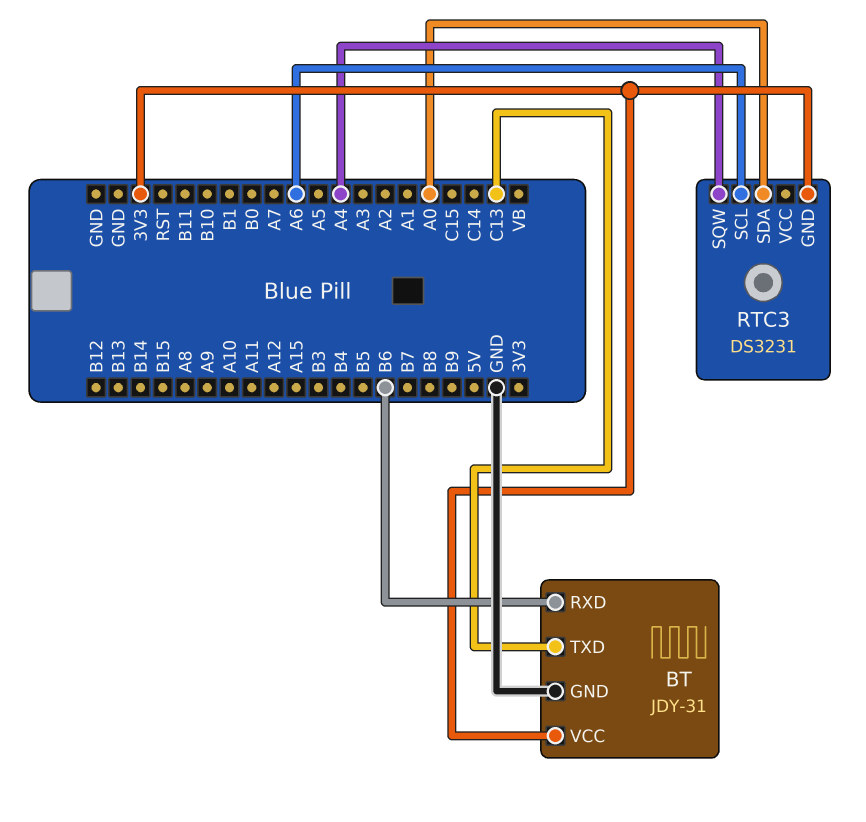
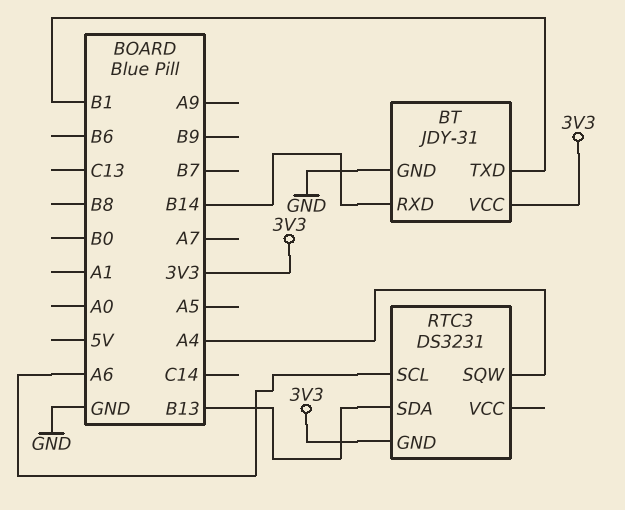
BT pin RXD: B6 -> B14
BT pin TXD: C13 -> B1
RTC3 pin SDA: A0 -> B13

